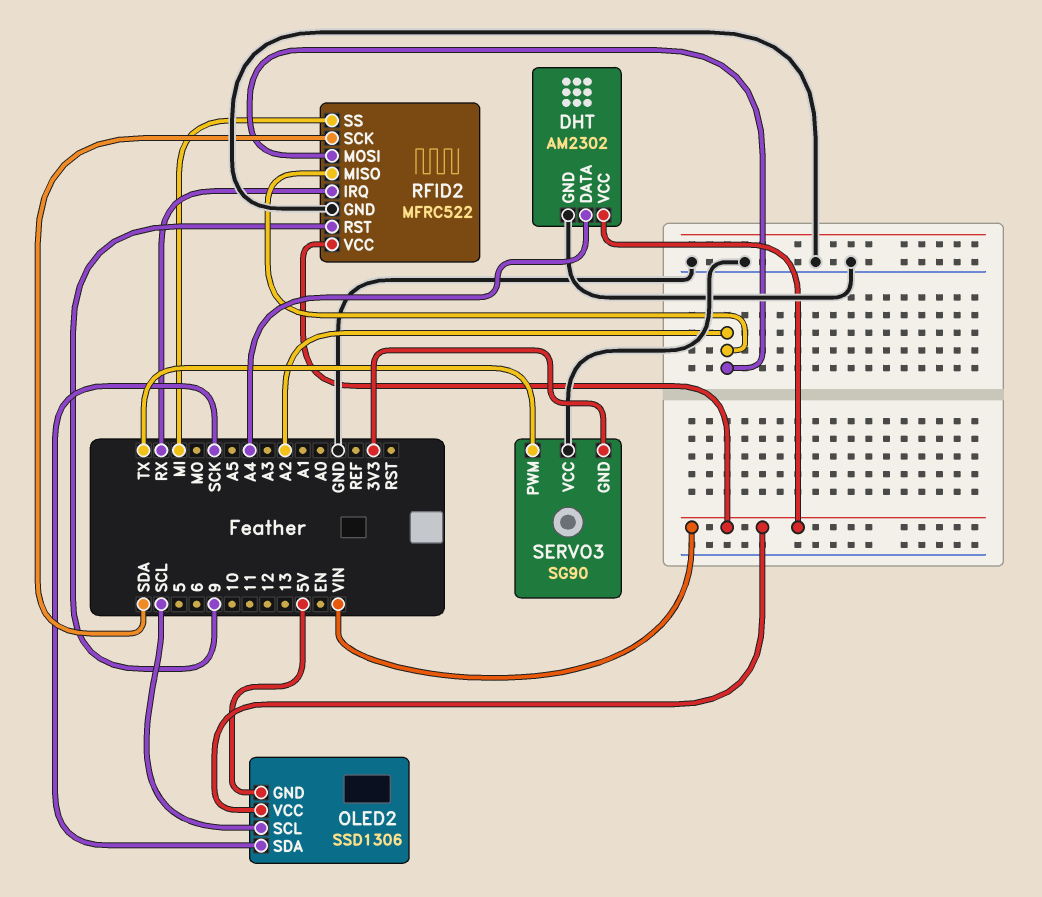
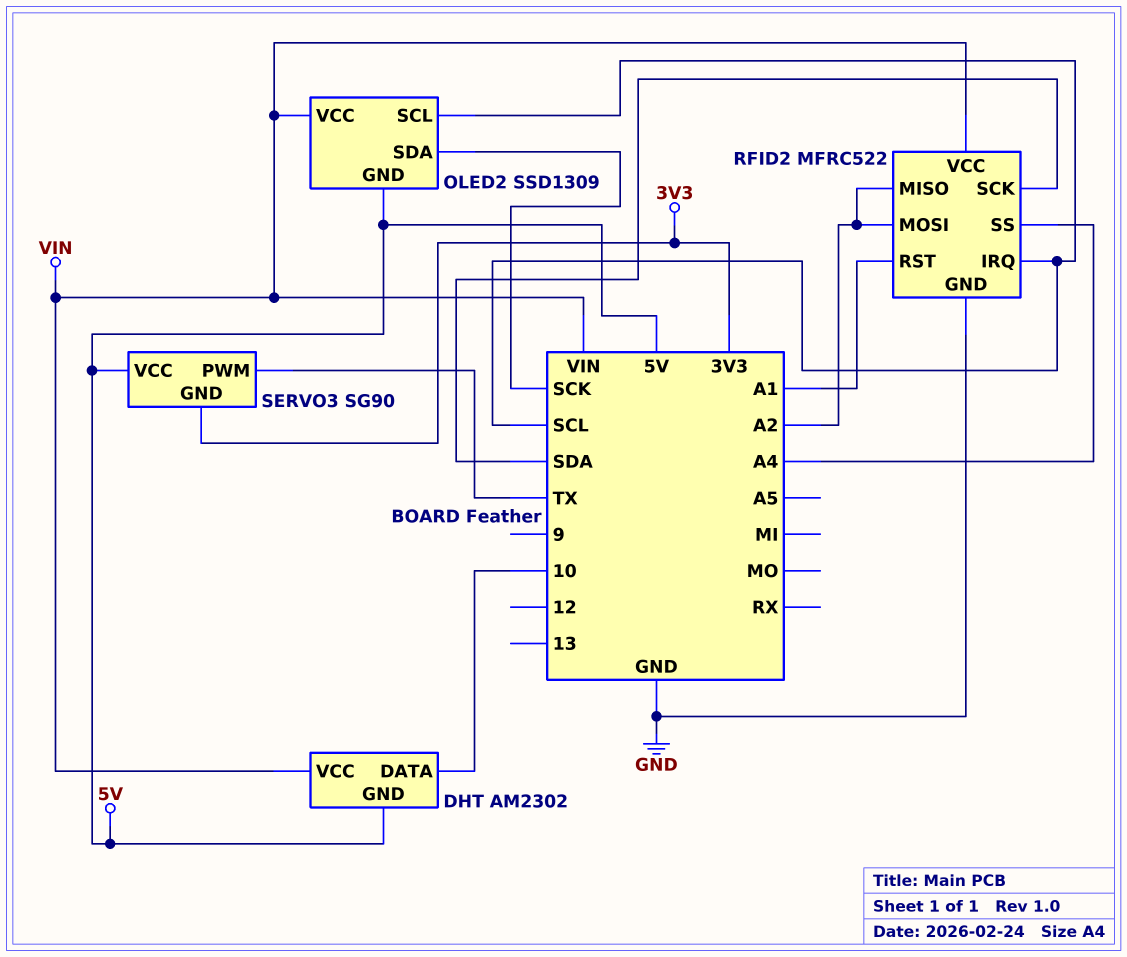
DHT pin DATA: A4 -> 10
DHT pin GND: GND -> 5V
OLED2: SSD1306 -> SSD1309
RFID2 pin IRQ: RX -> SCL
RFID2 pin RST: 9 -> A1
RFID2 pin SS: MI -> A4
SERVO3 pin VCC: GND -> 5V

